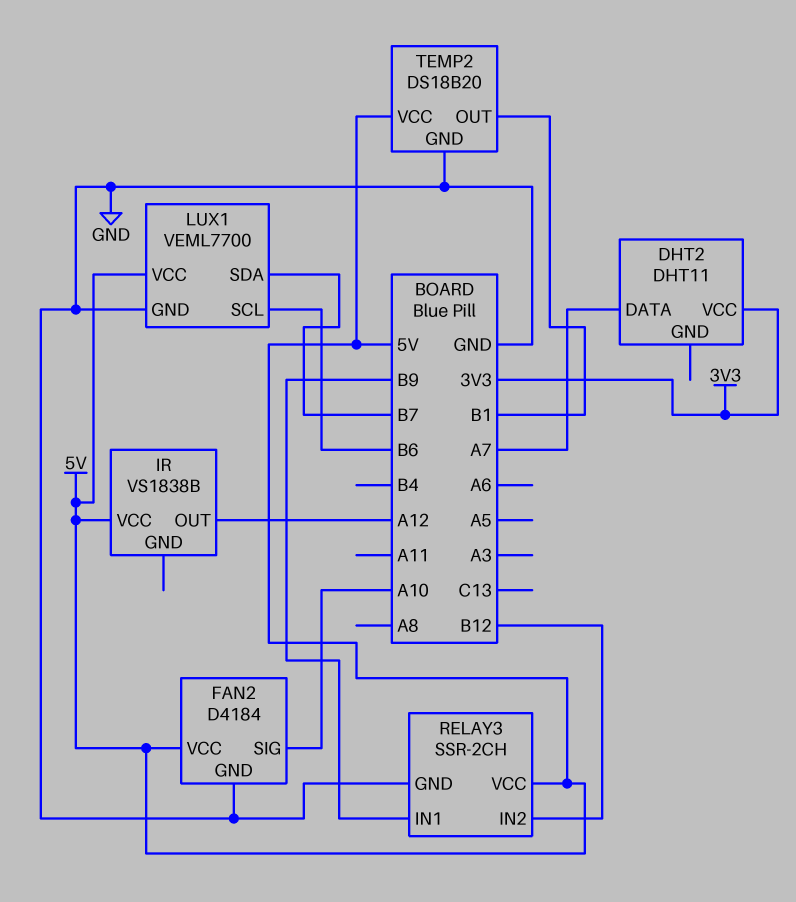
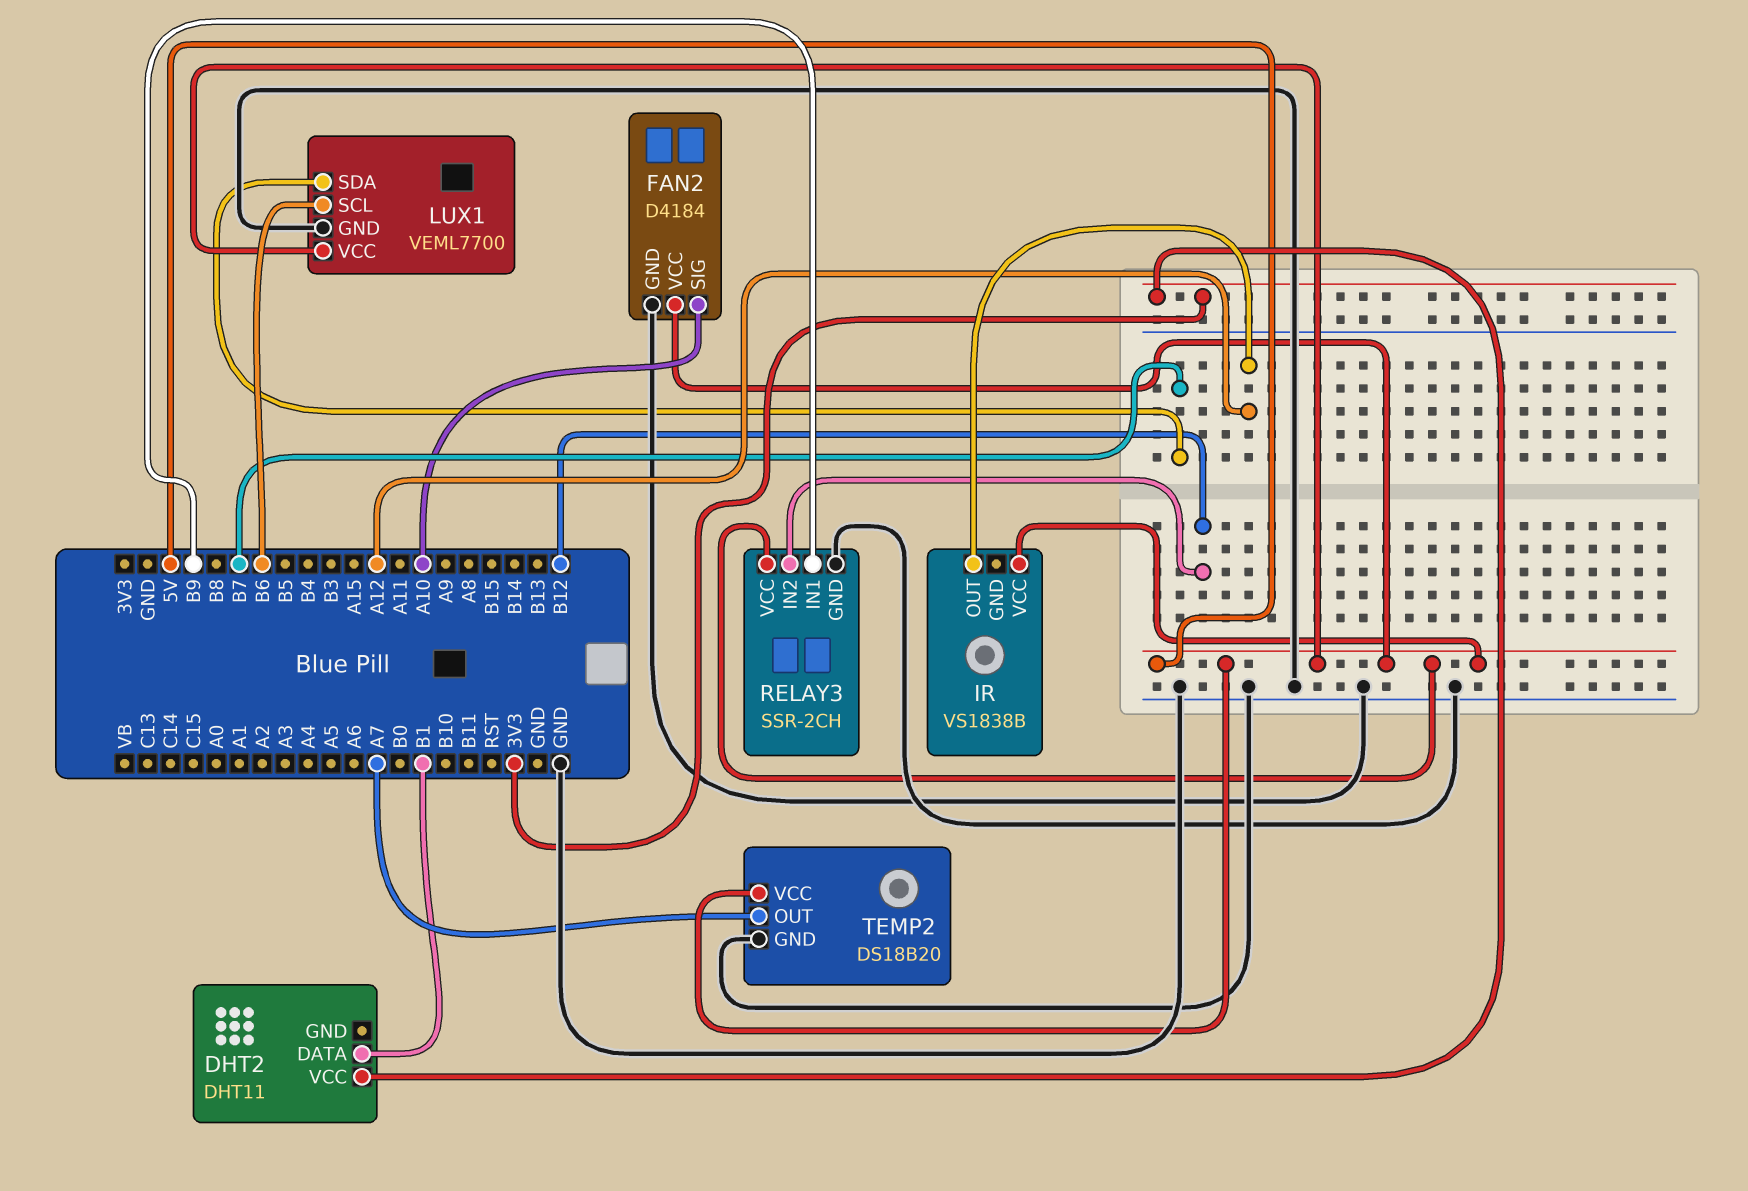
DHT2 pin DATA: A7 -> B1
TEMP2 pin OUT: B1 -> A7

